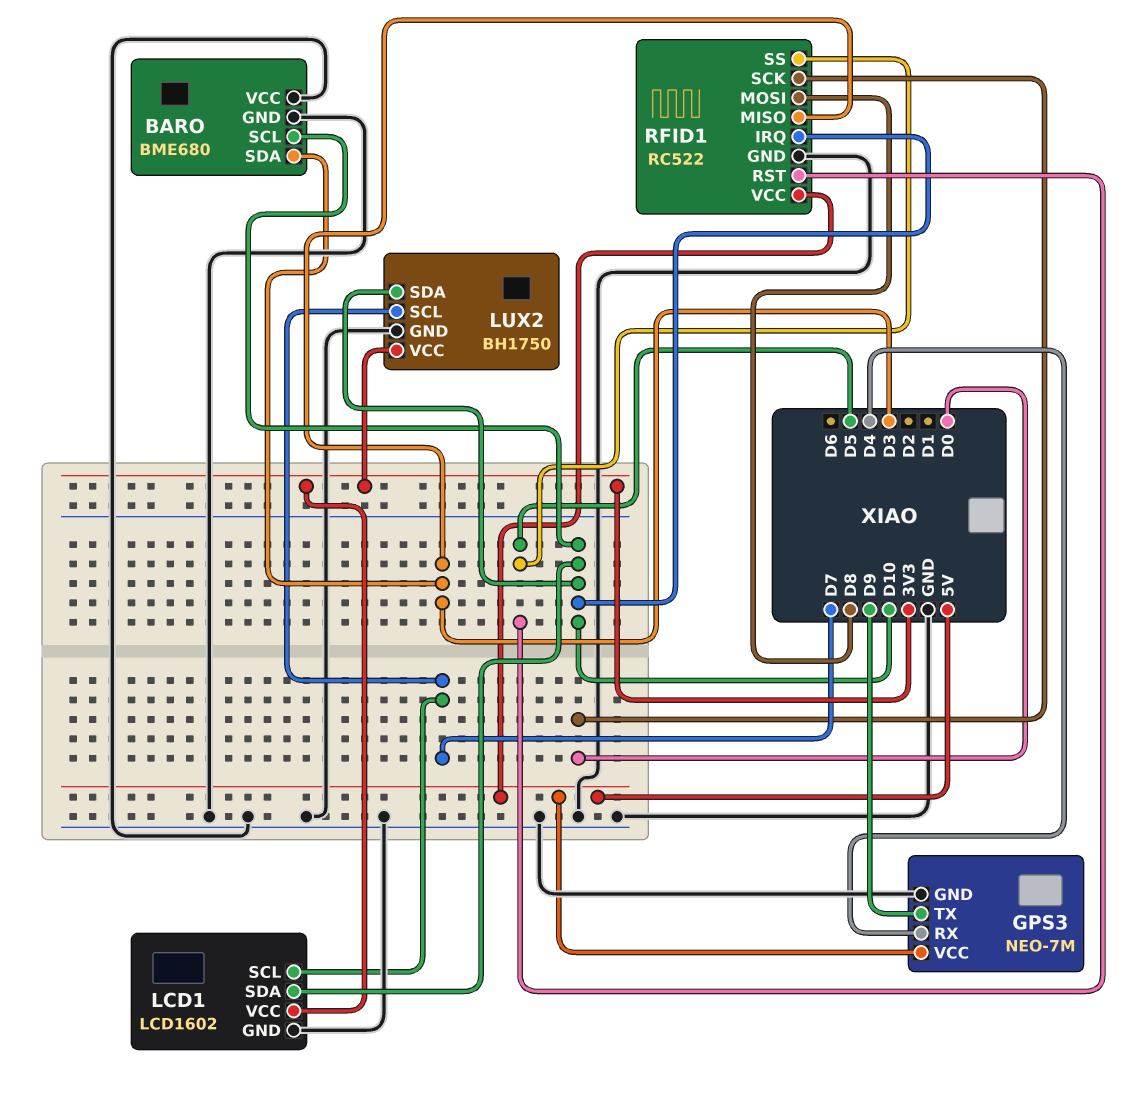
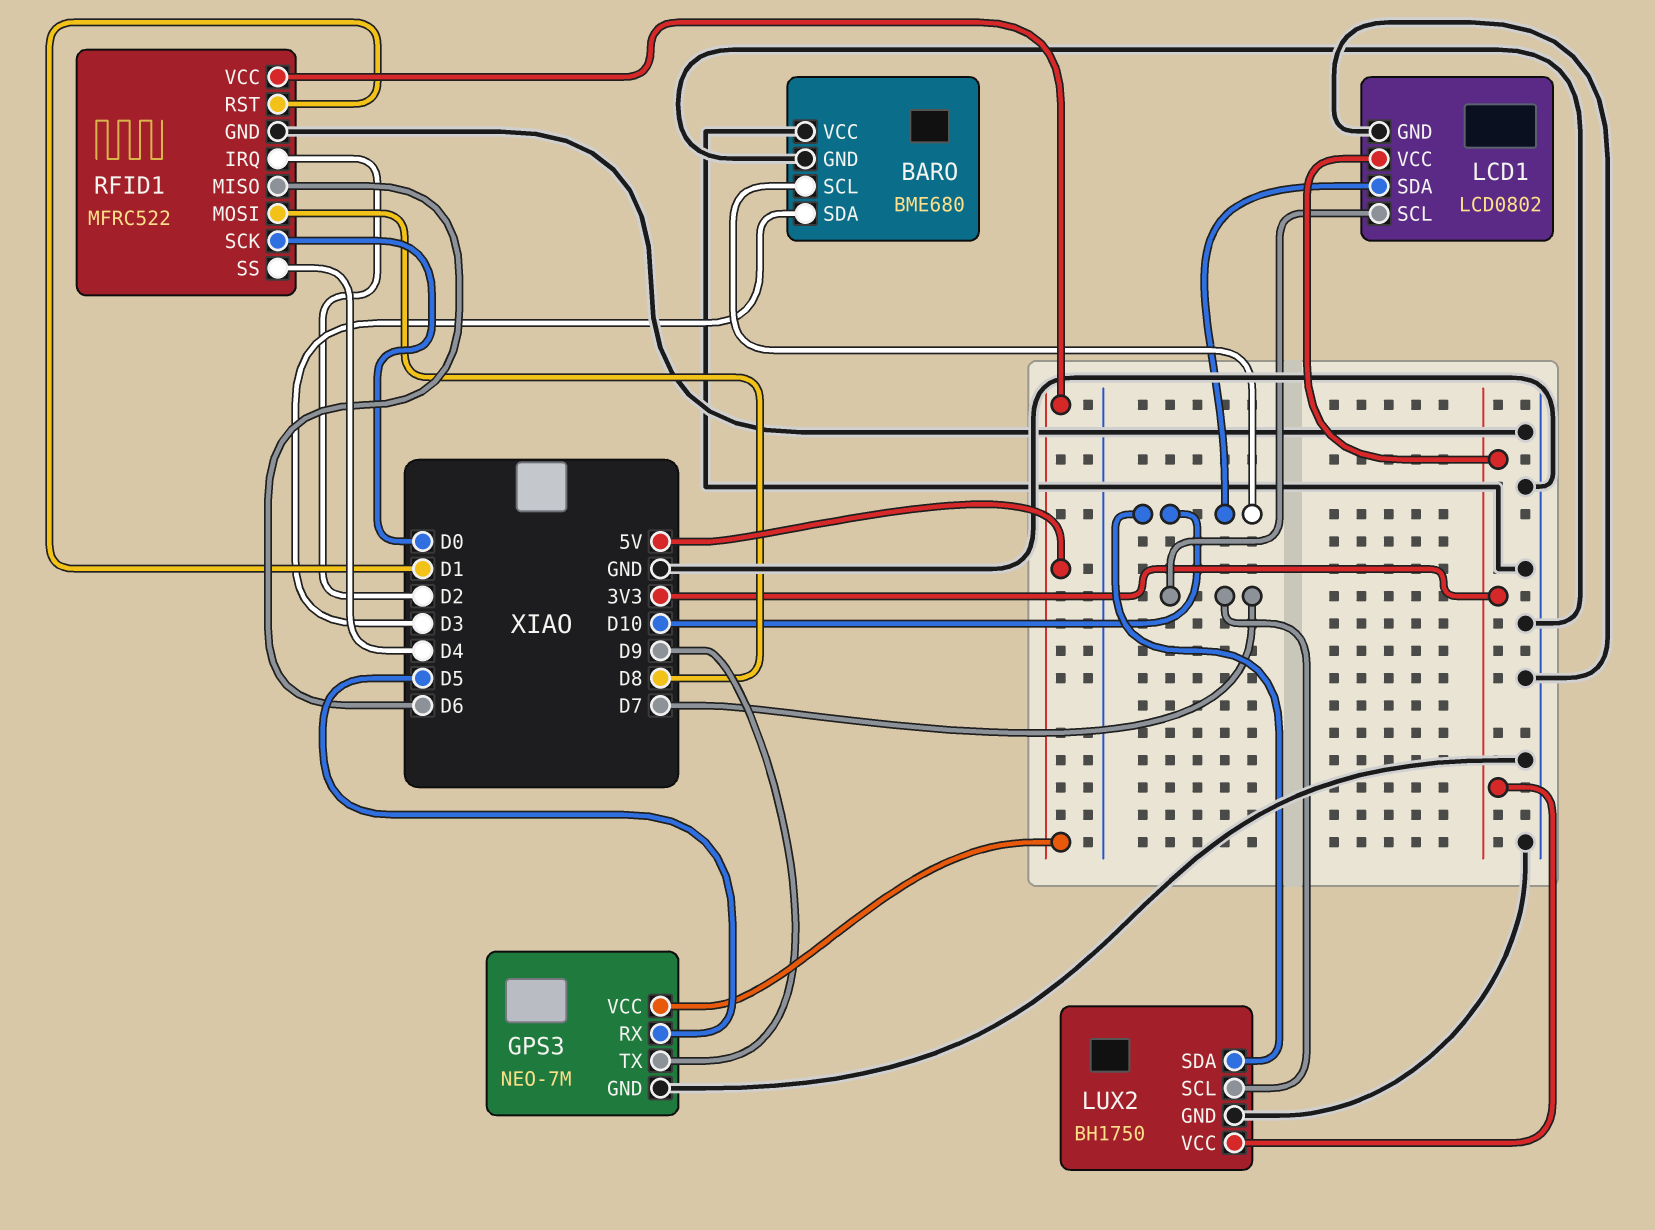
GPS3 pin RX: D4 -> D5
LCD1: LCD1602 -> LCD0802
RFID1: RC522 -> MFRC522
RFID1 pin IRQ: D10 -> D2
RFID1 pin MISO: D3 -> D6
RFID1 pin RST: D5 -> D1
RFID1 pin SS: D5 -> D4

